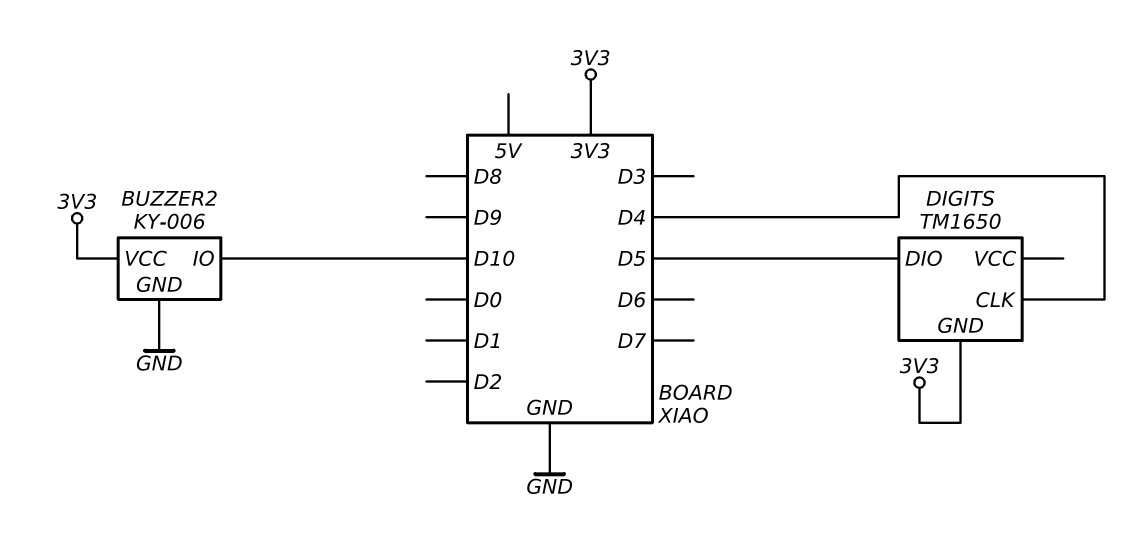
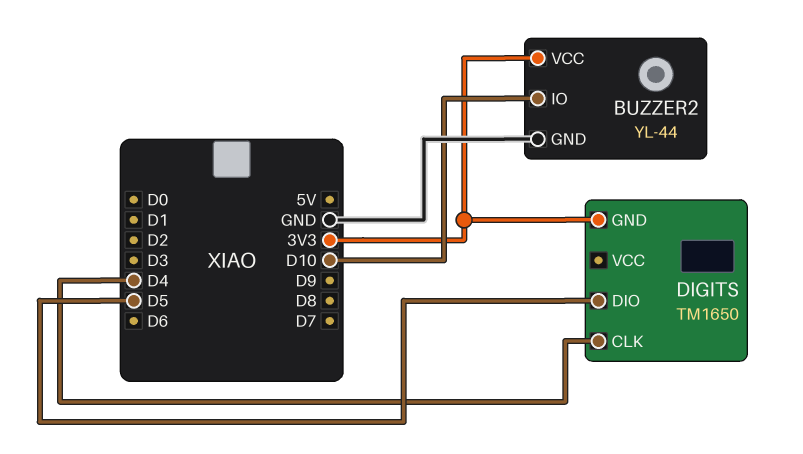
BUZZER2: KY-006 -> YL-44

